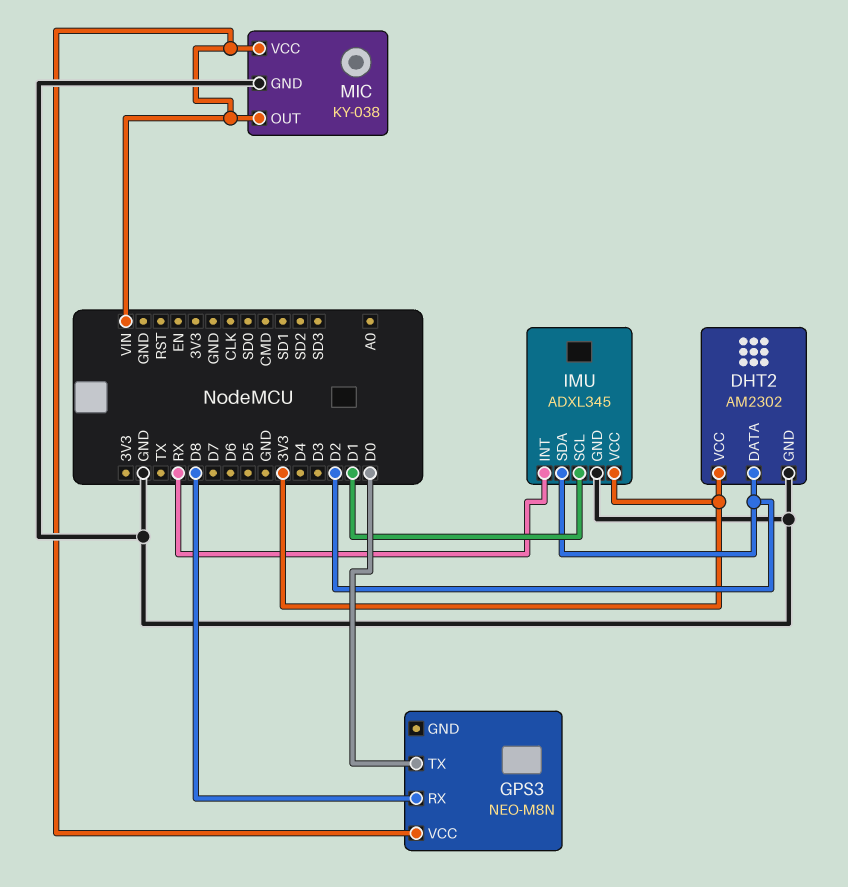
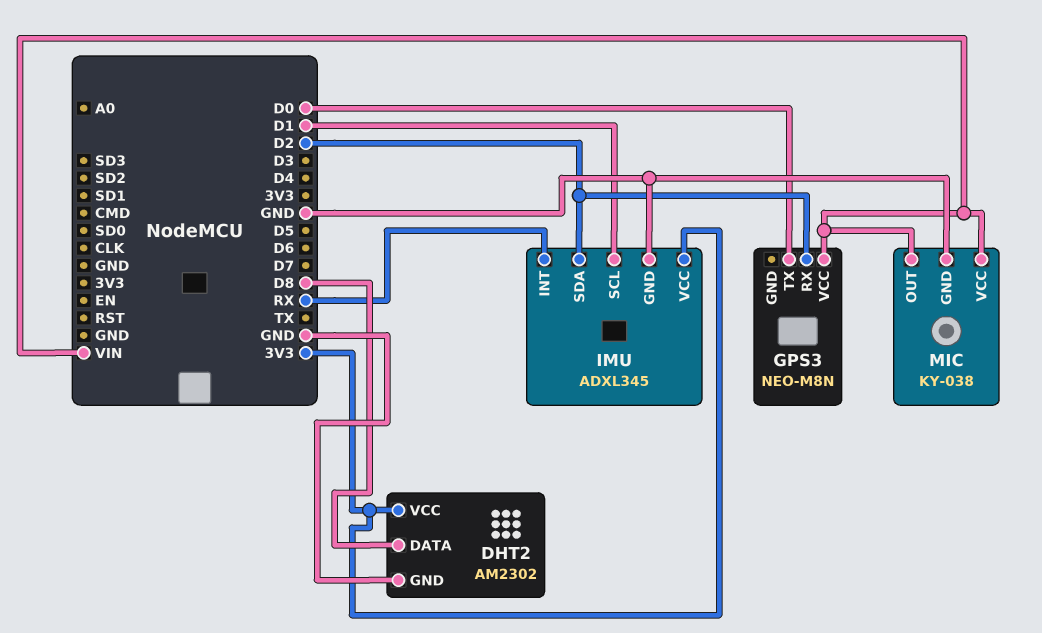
DHT2 pin DATA: D2 -> D8
GPS3 pin RX: D8 -> D2

